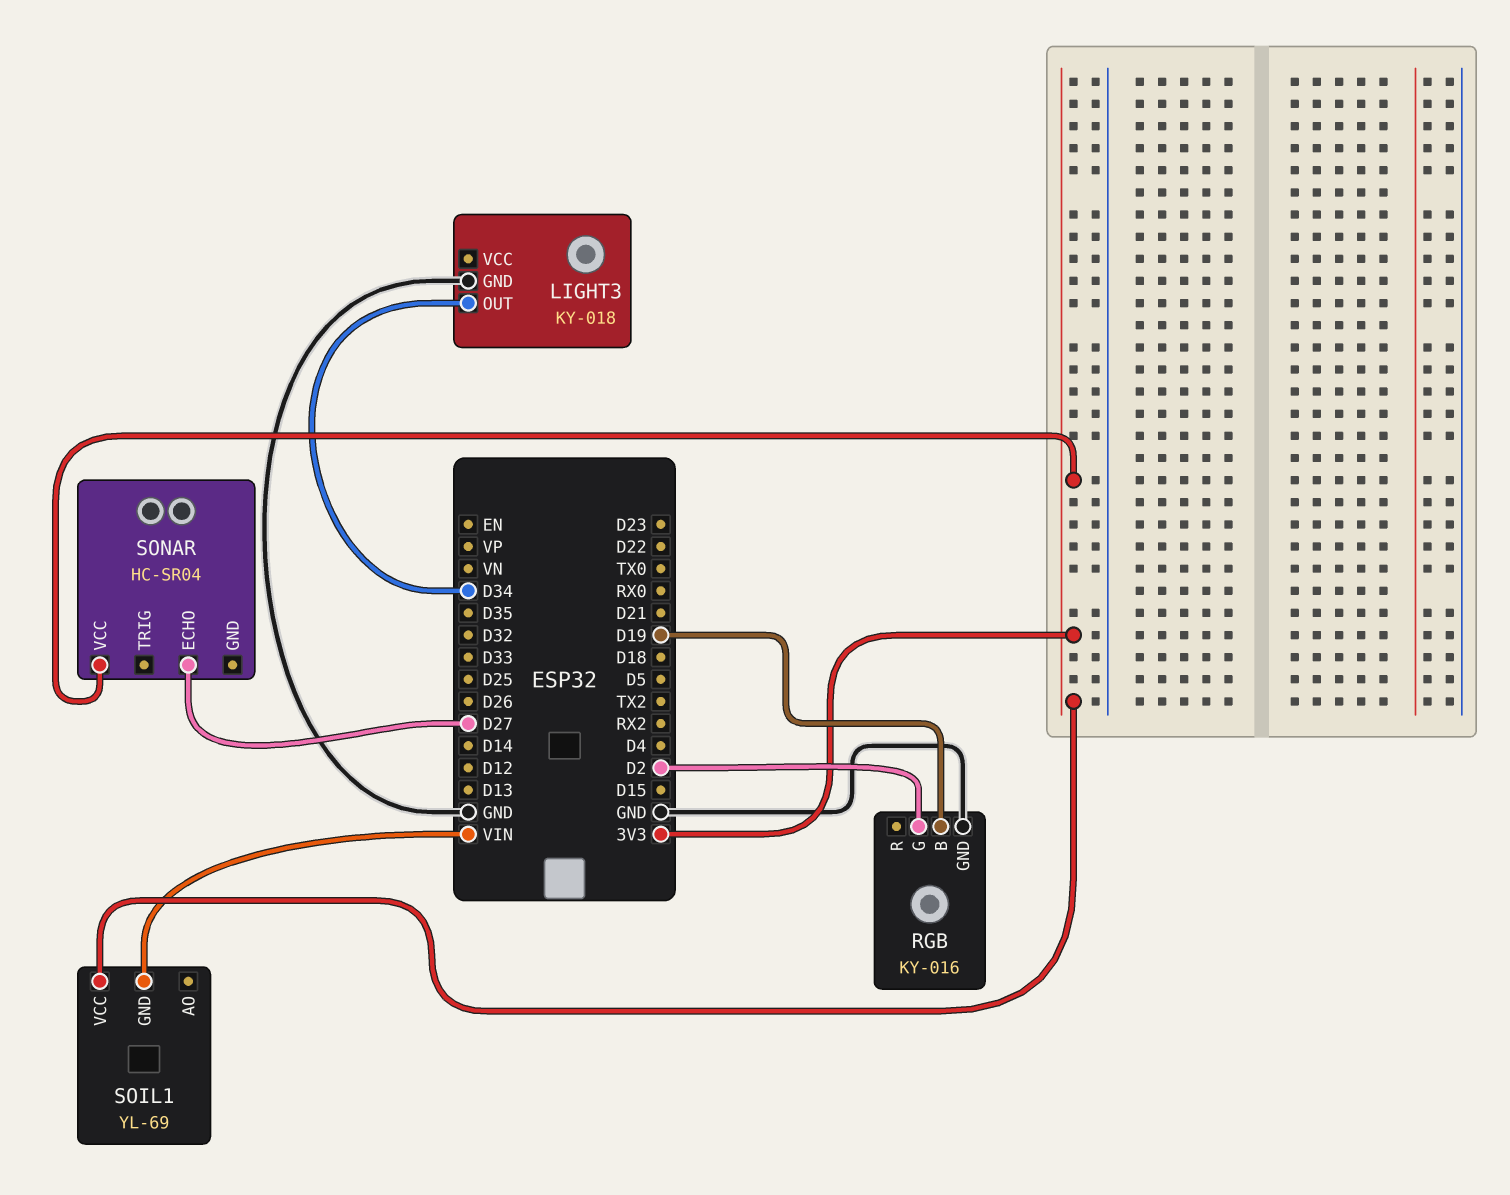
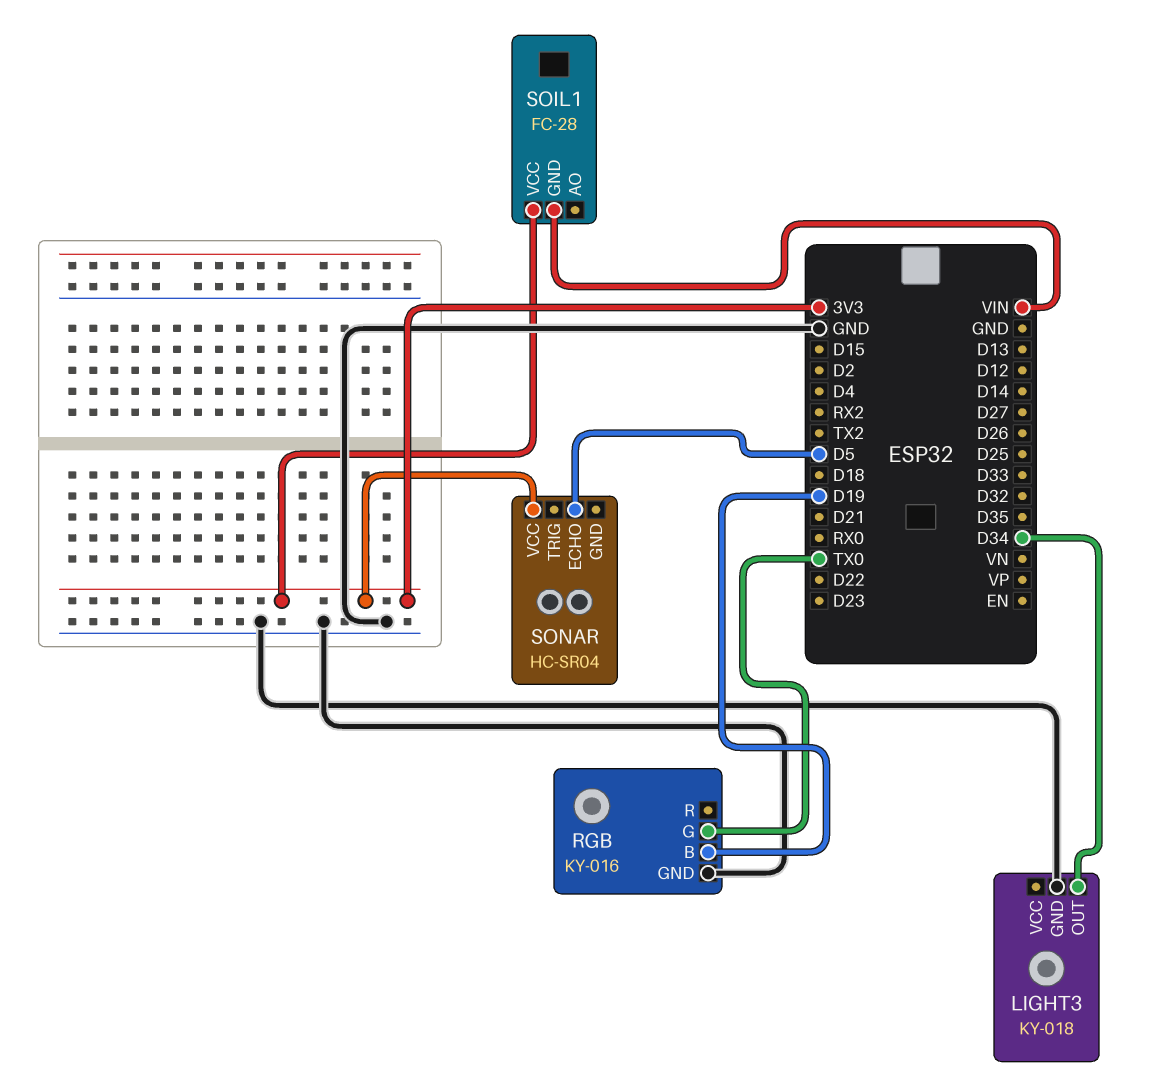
RGB pin G: D2 -> TX0
SOIL1: YL-69 -> FC-28
SONAR pin ECHO: D27 -> D5

